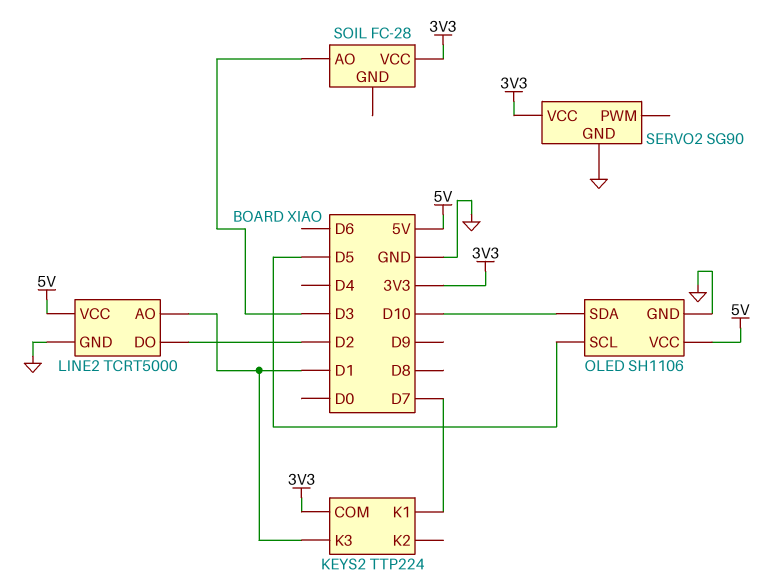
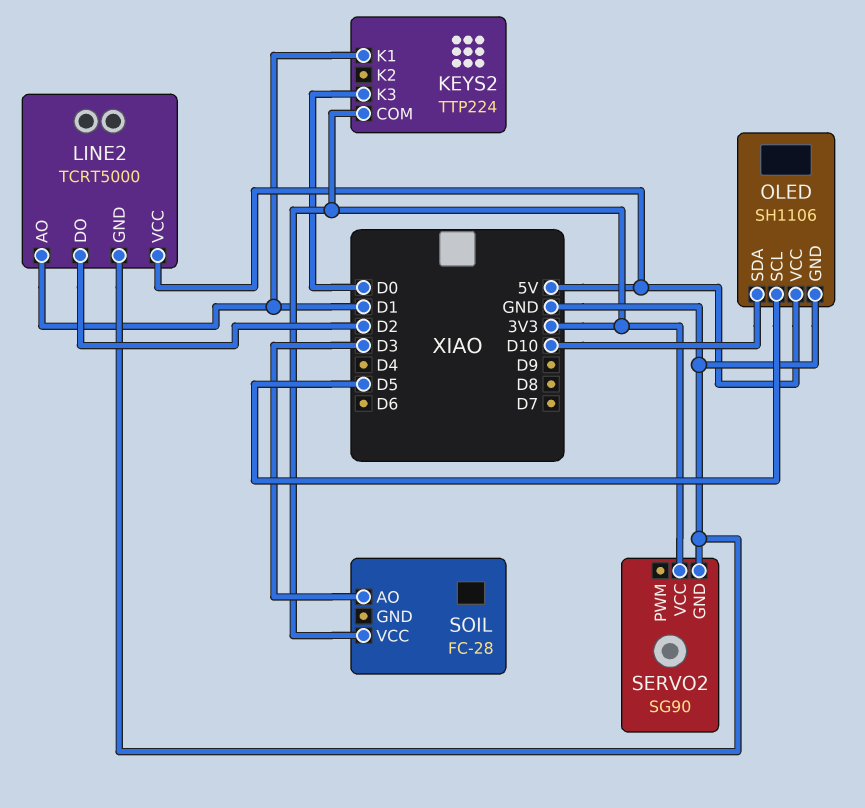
KEYS2 pin K1: D7 -> D1
KEYS2 pin K3: D1 -> D0

